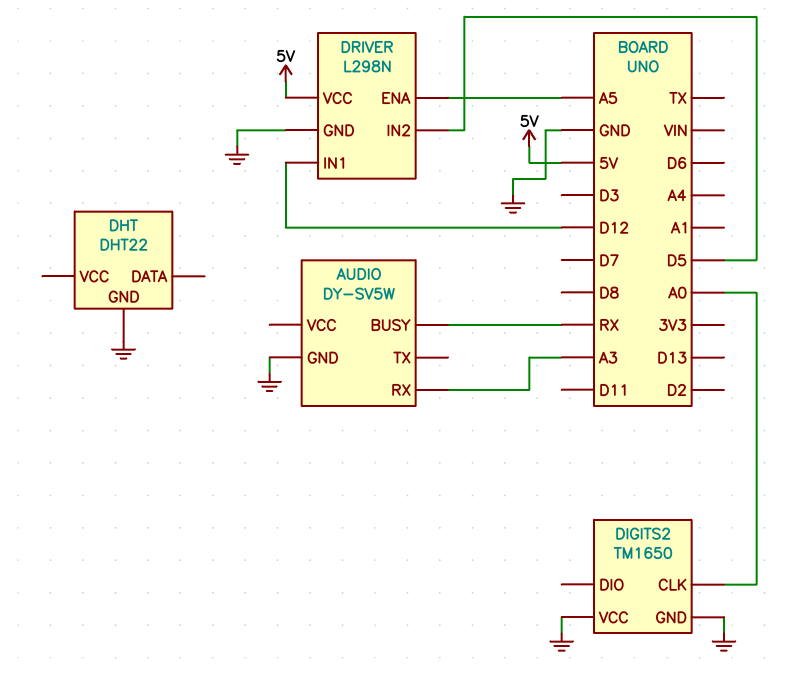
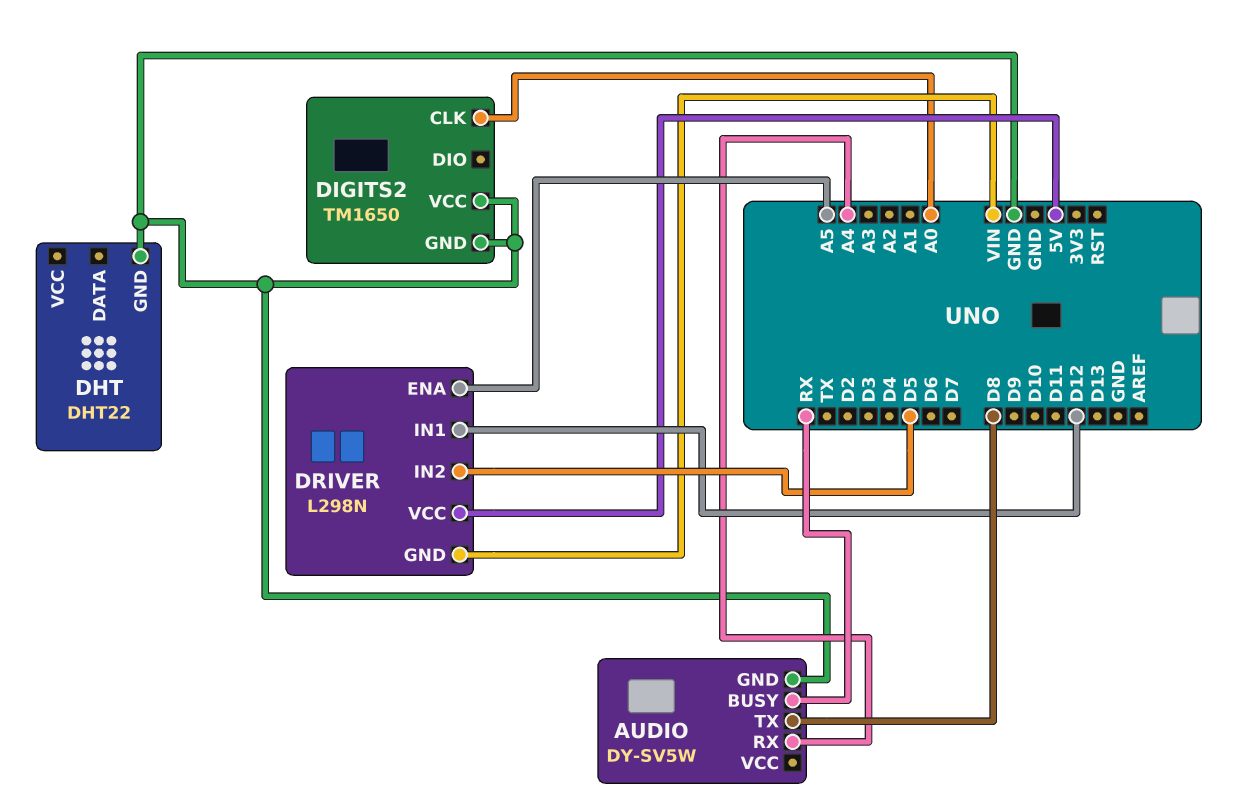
AUDIO pin RX: A3 -> A4
AUDIO pin TX: none -> D8
DRIVER pin GND: GND -> VIN

